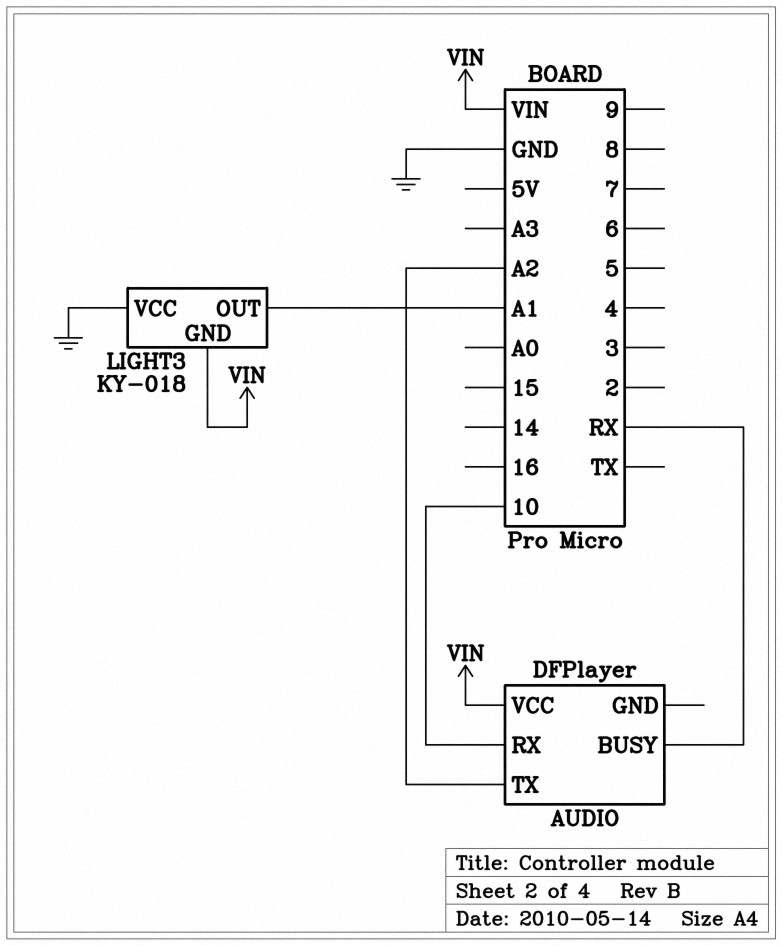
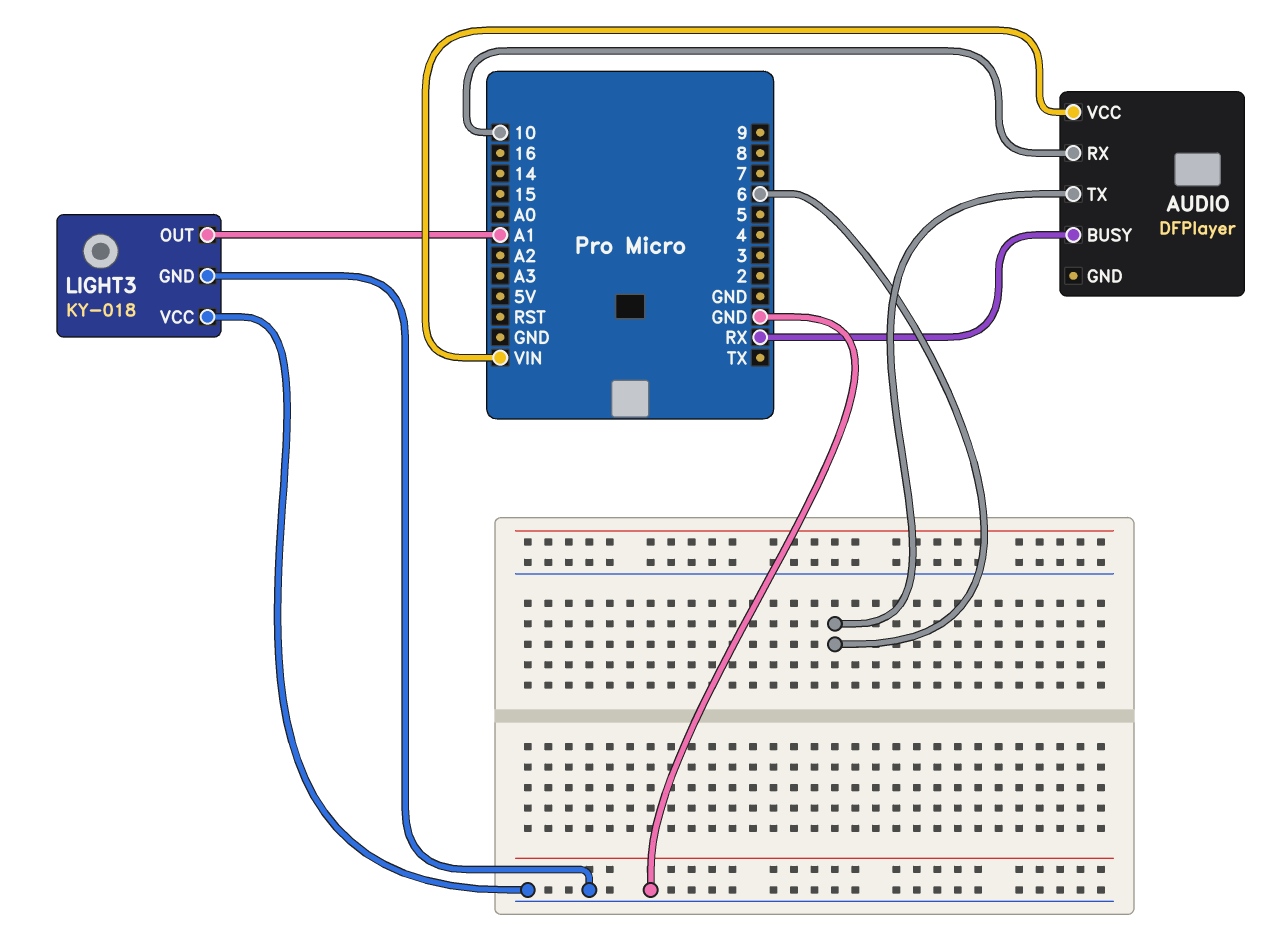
AUDIO pin TX: A2 -> 6
LIGHT3 pin GND: VIN -> GND

